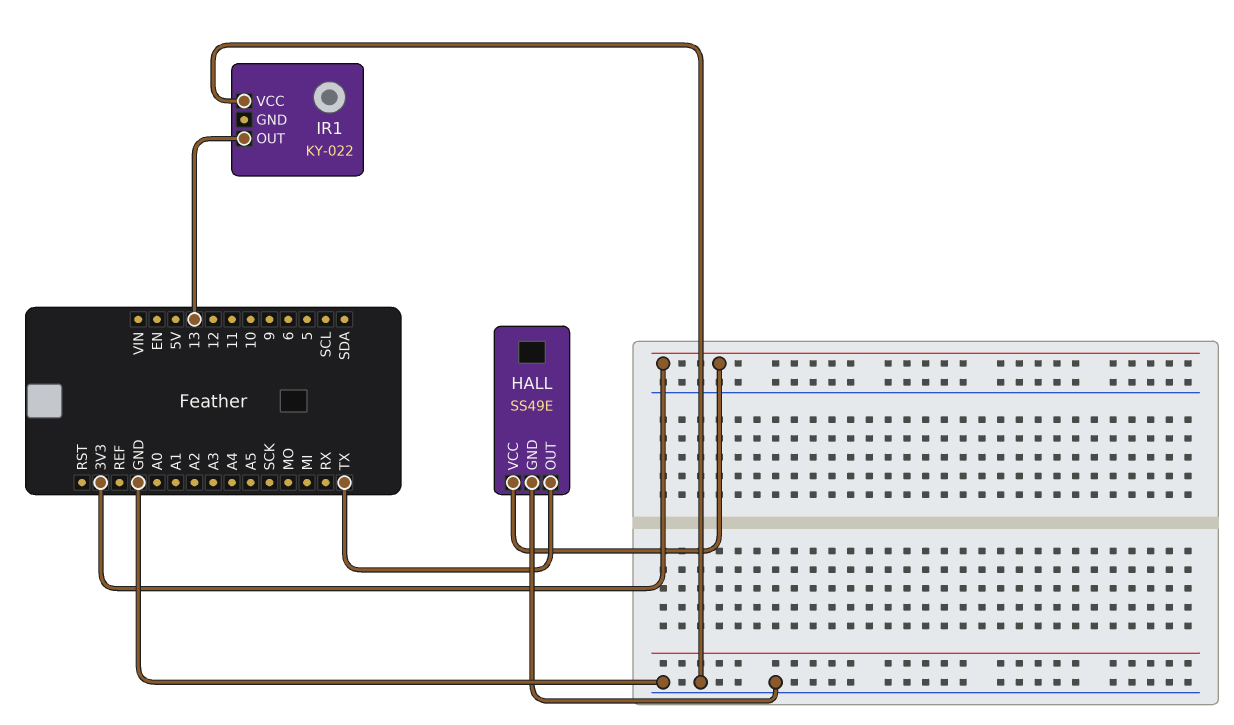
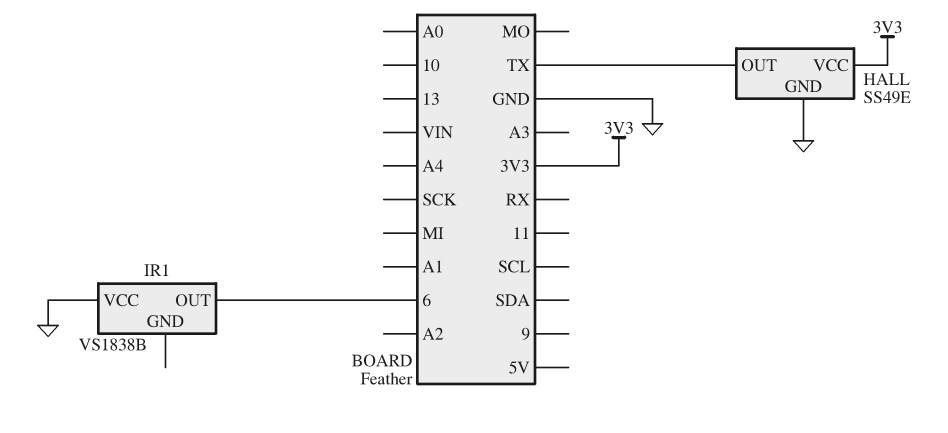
IR1: KY-022 -> VS1838B
IR1 pin OUT: 13 -> 6

